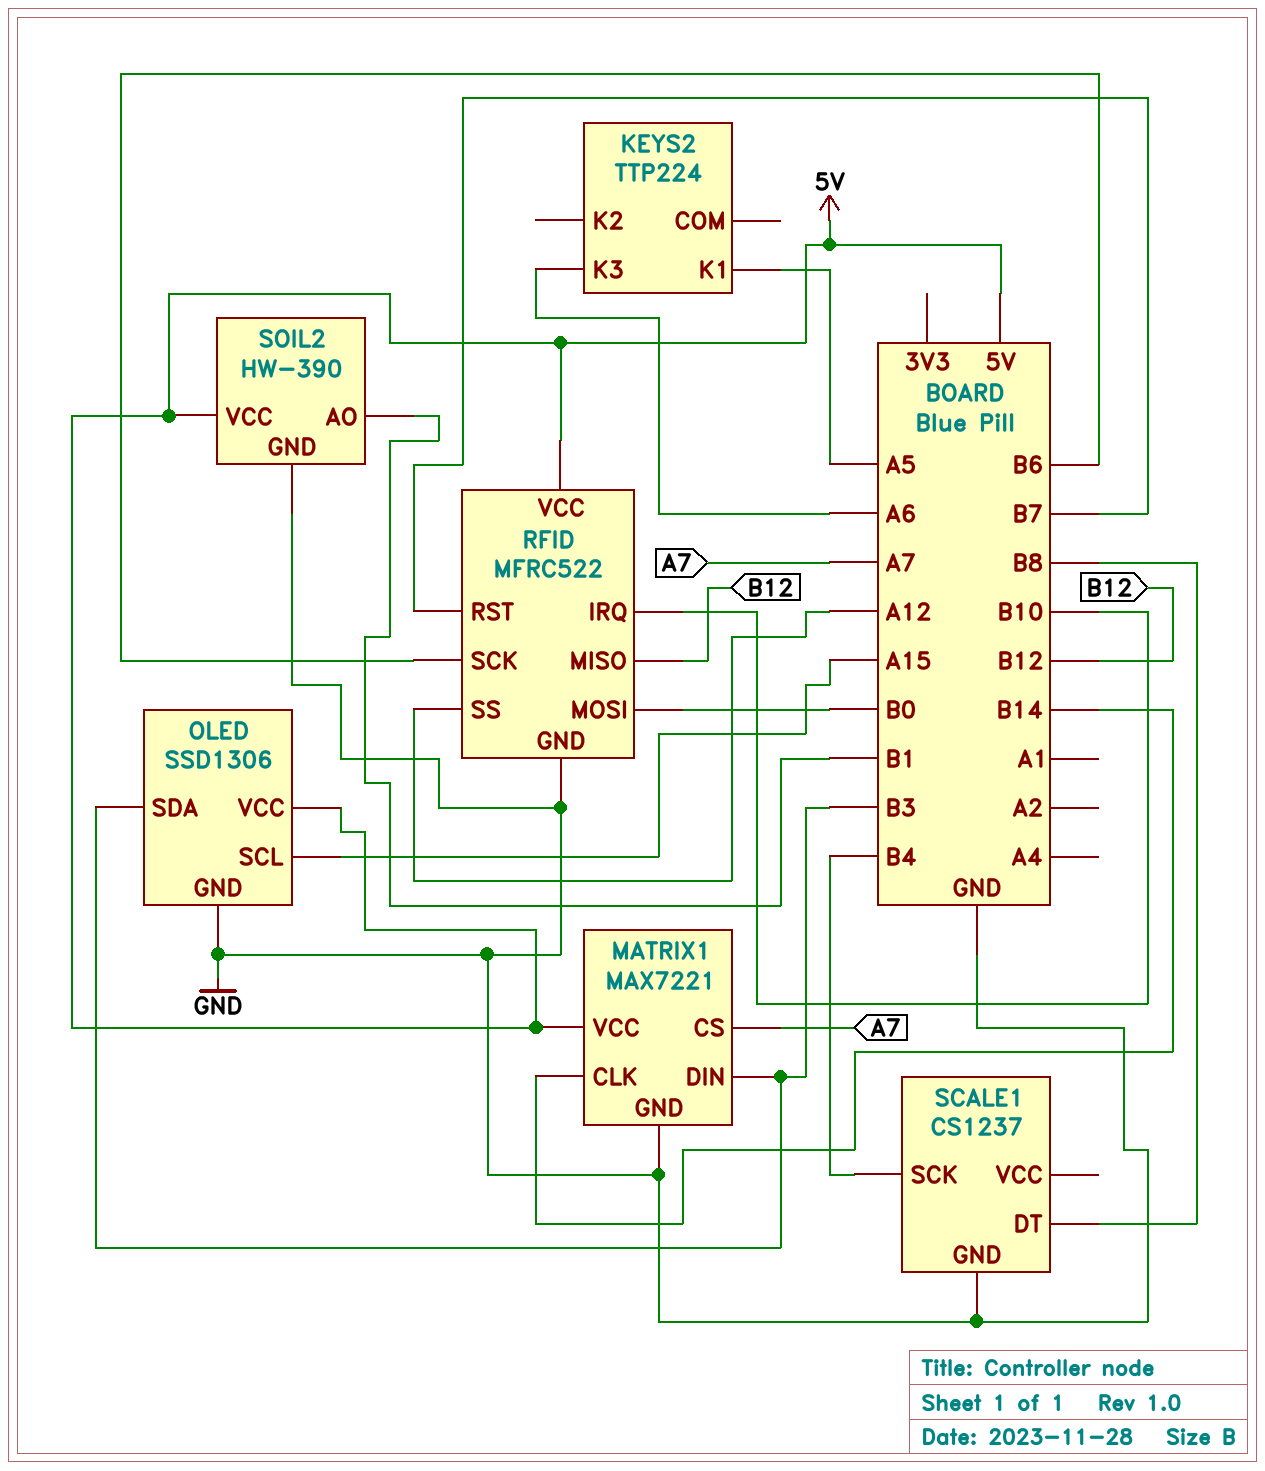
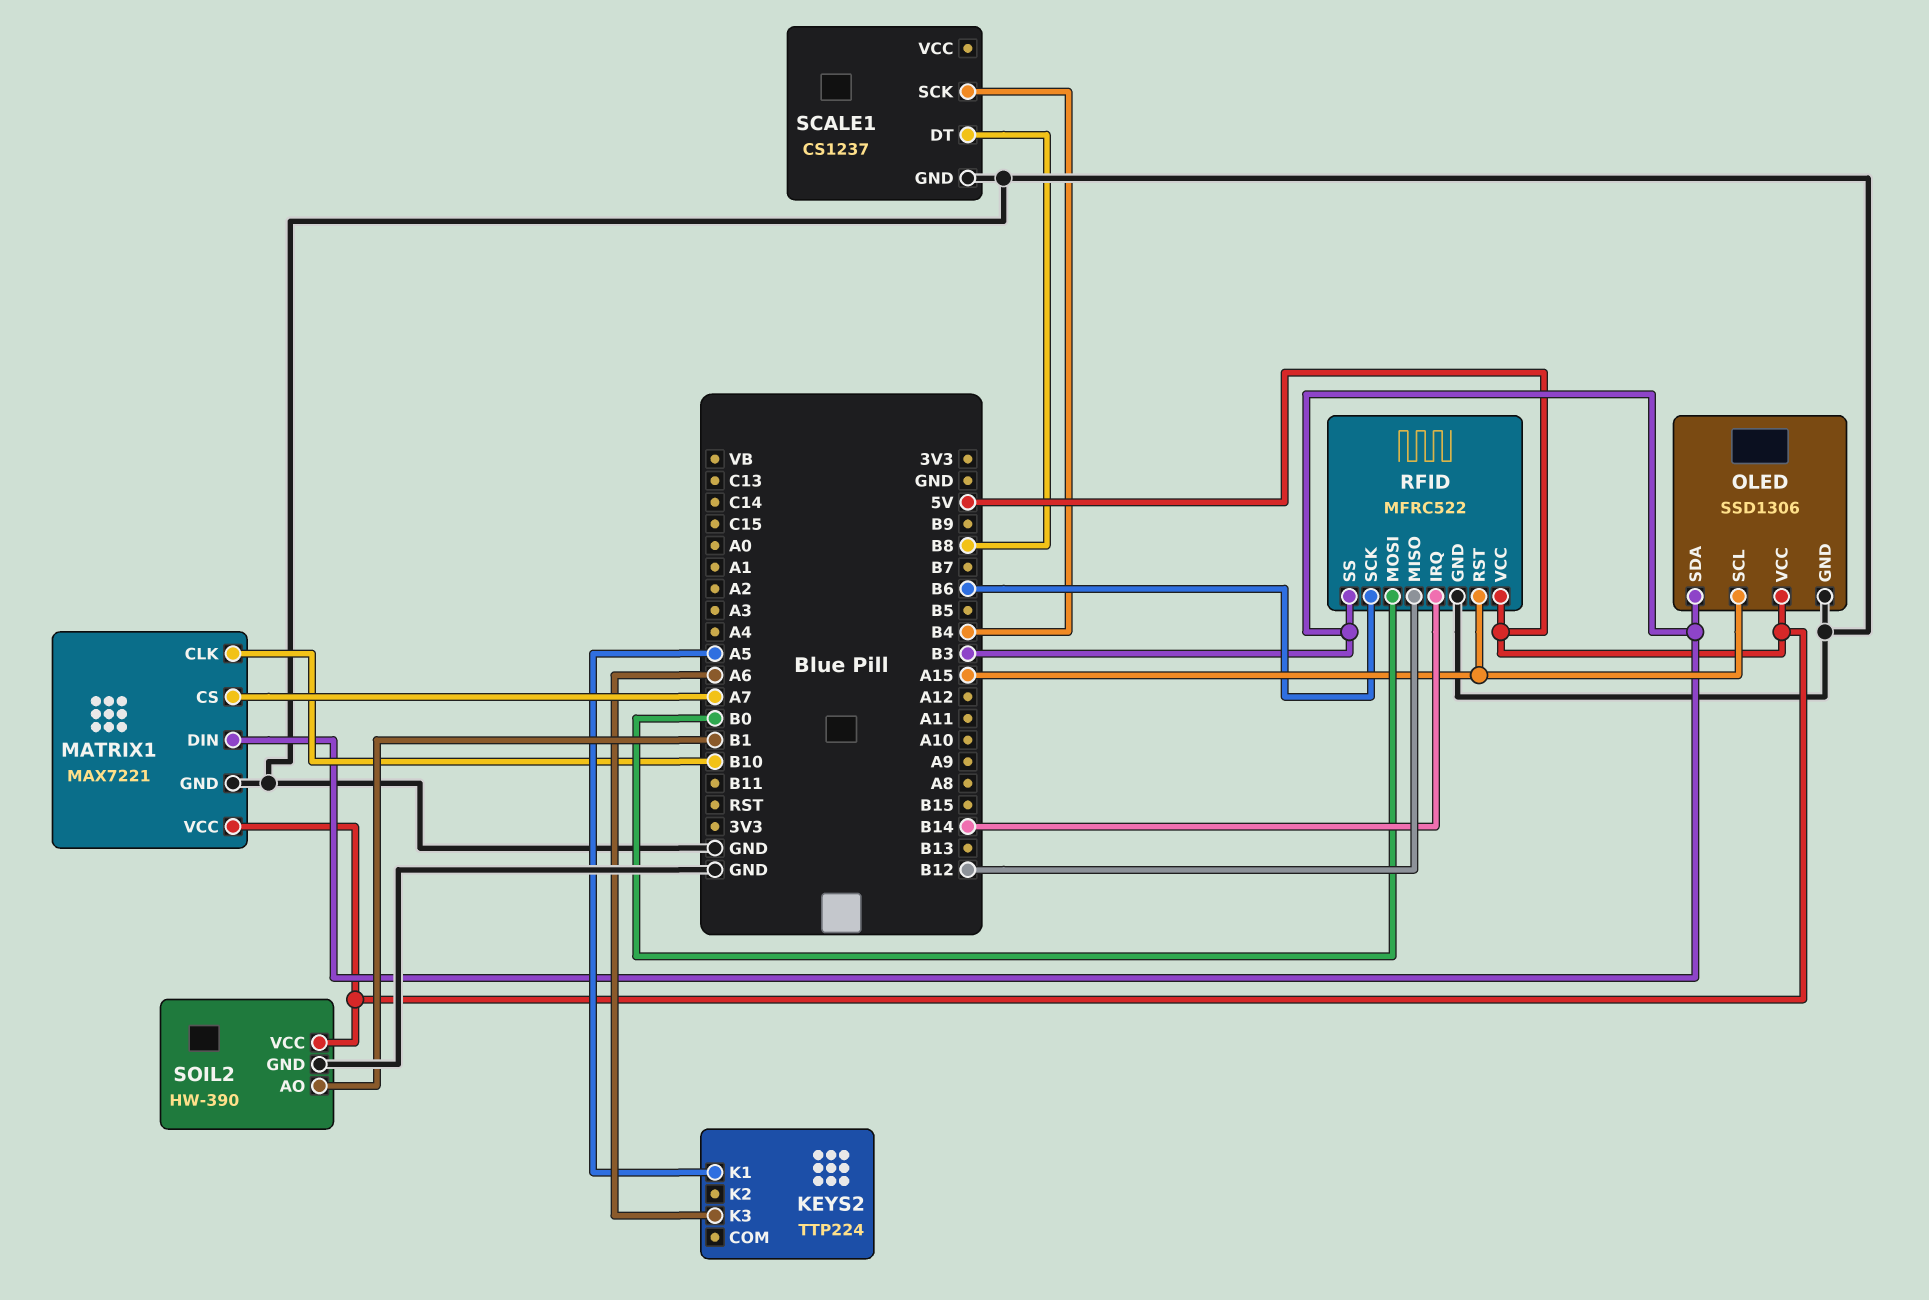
MATRIX1 pin CLK: B14 -> B10
RFID pin IRQ: B10 -> B14
RFID pin RST: B7 -> A15
RFID pin SS: A12 -> B3

